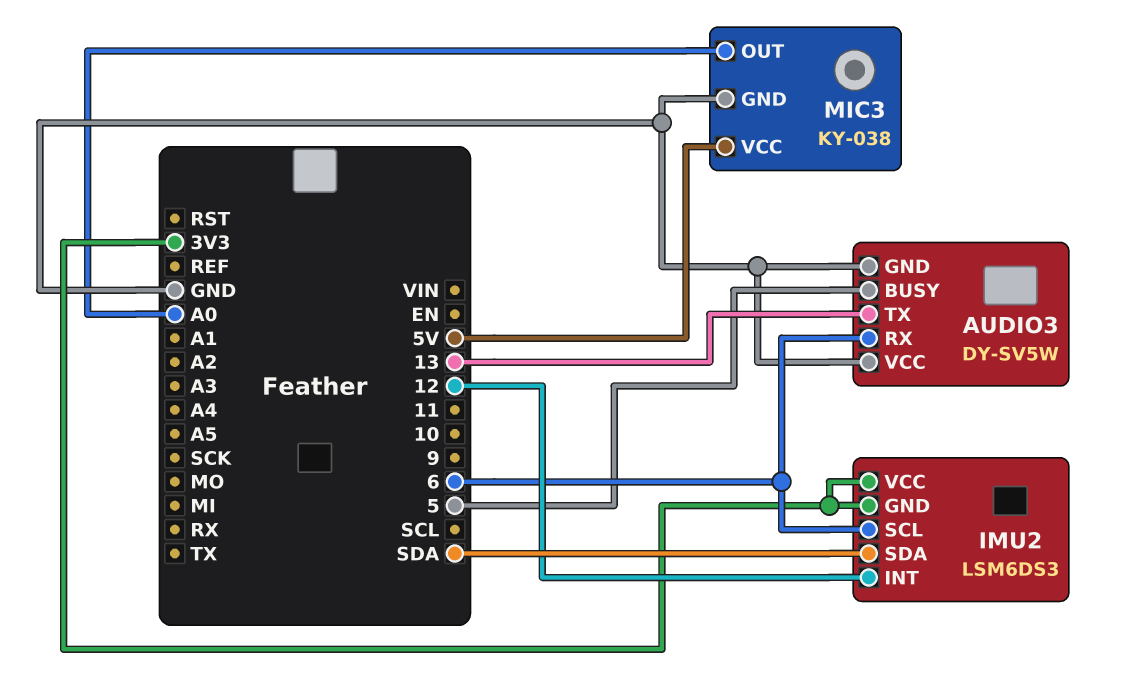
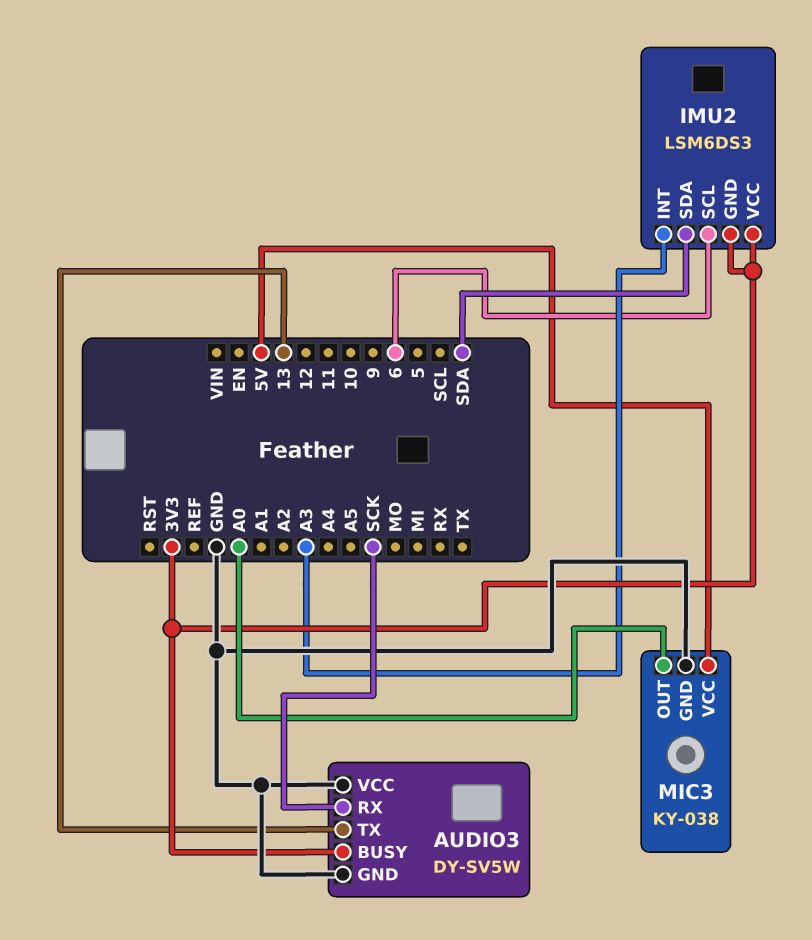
AUDIO3 pin BUSY: 5 -> 3V3
AUDIO3 pin RX: 6 -> SCK
IMU2 pin INT: 12 -> A3

